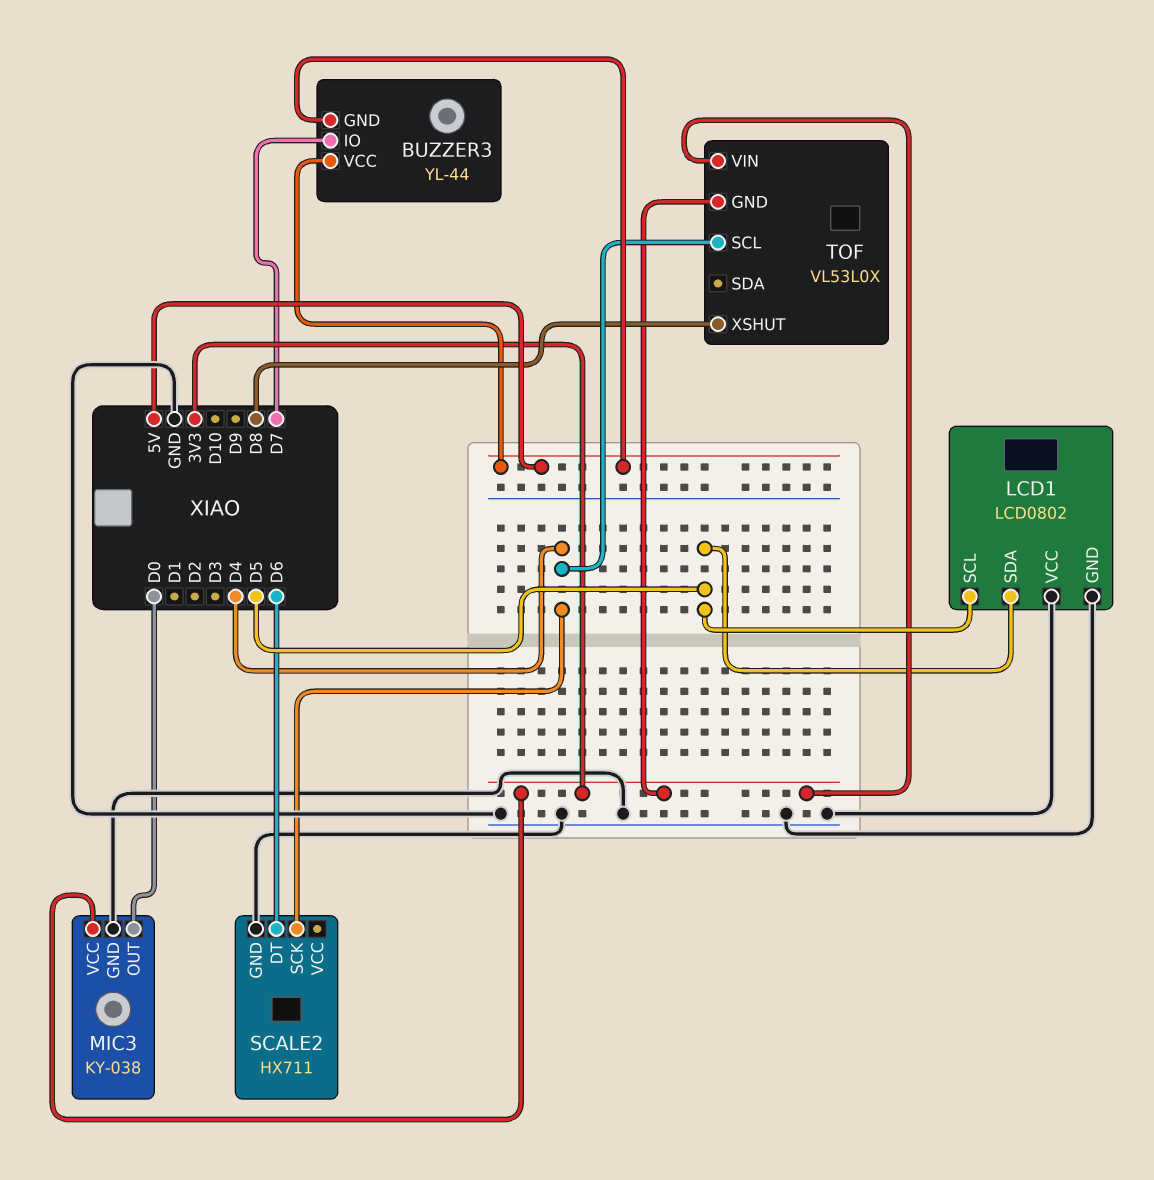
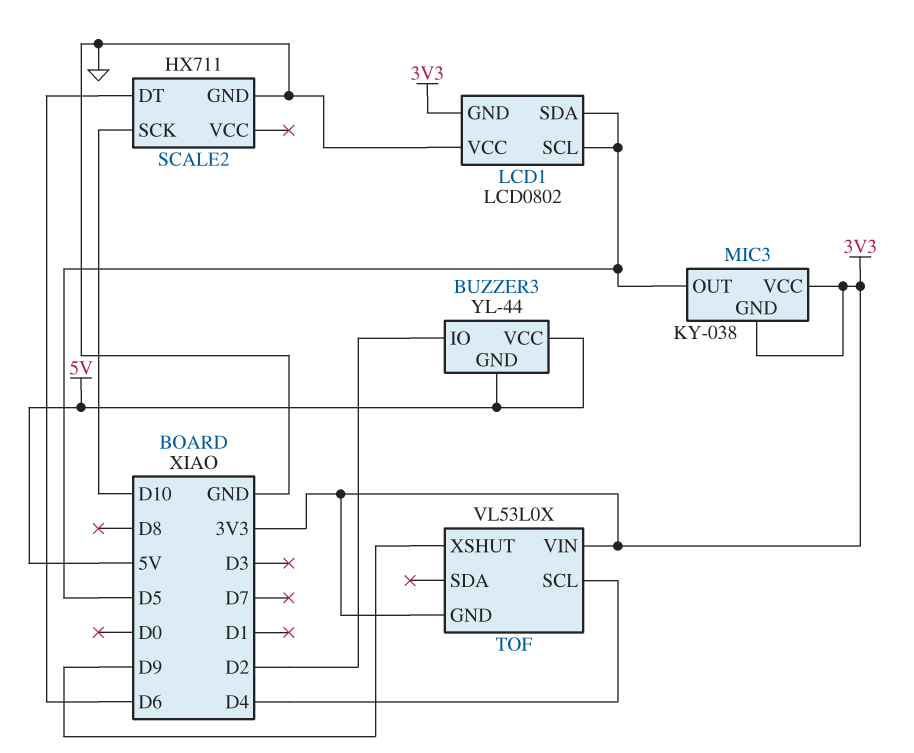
BUZZER3 pin IO: D7 -> D2
LCD1 pin GND: GND -> 3V3
MIC3 pin GND: GND -> 3V3
MIC3 pin OUT: D0 -> D5
SCALE2 pin SCK: D4 -> D10
TOF pin XSHUT: D8 -> D9

